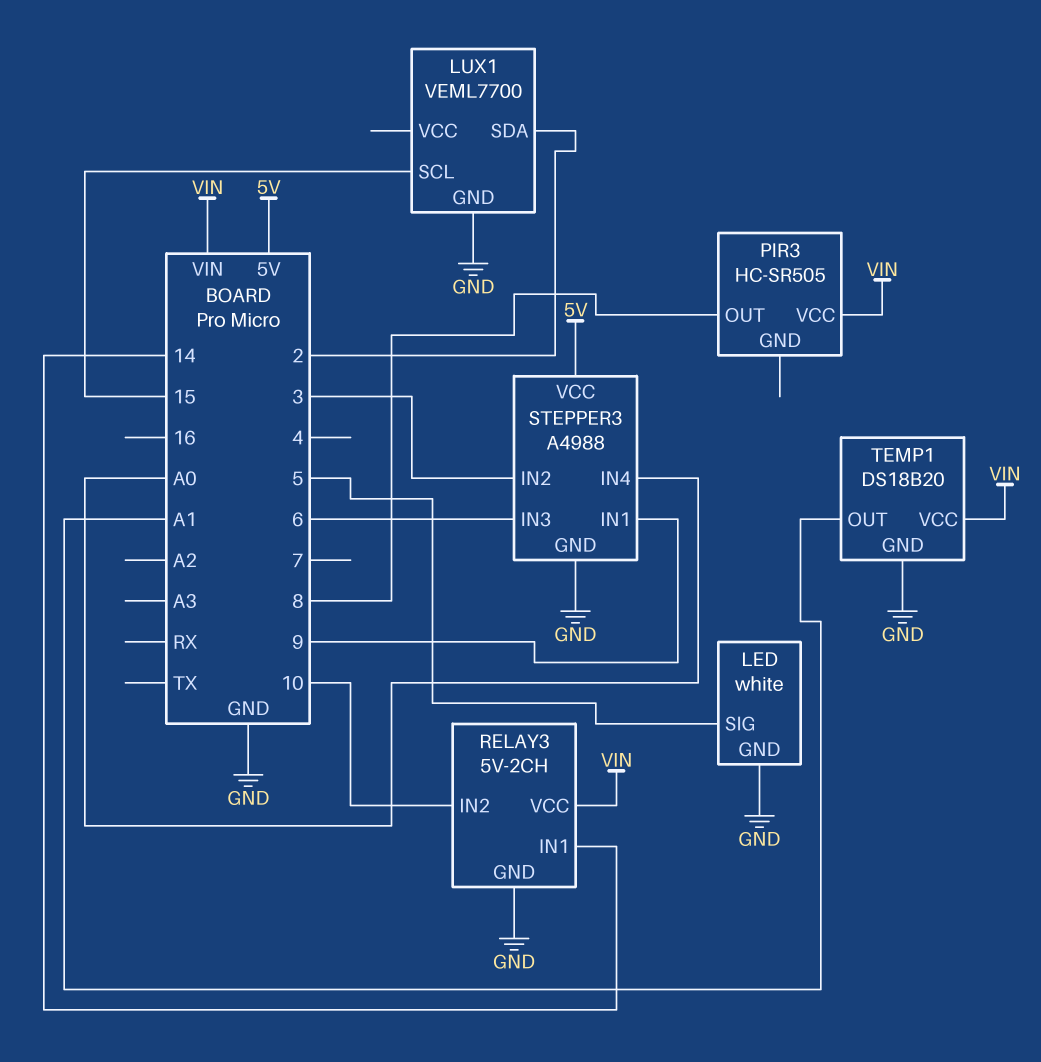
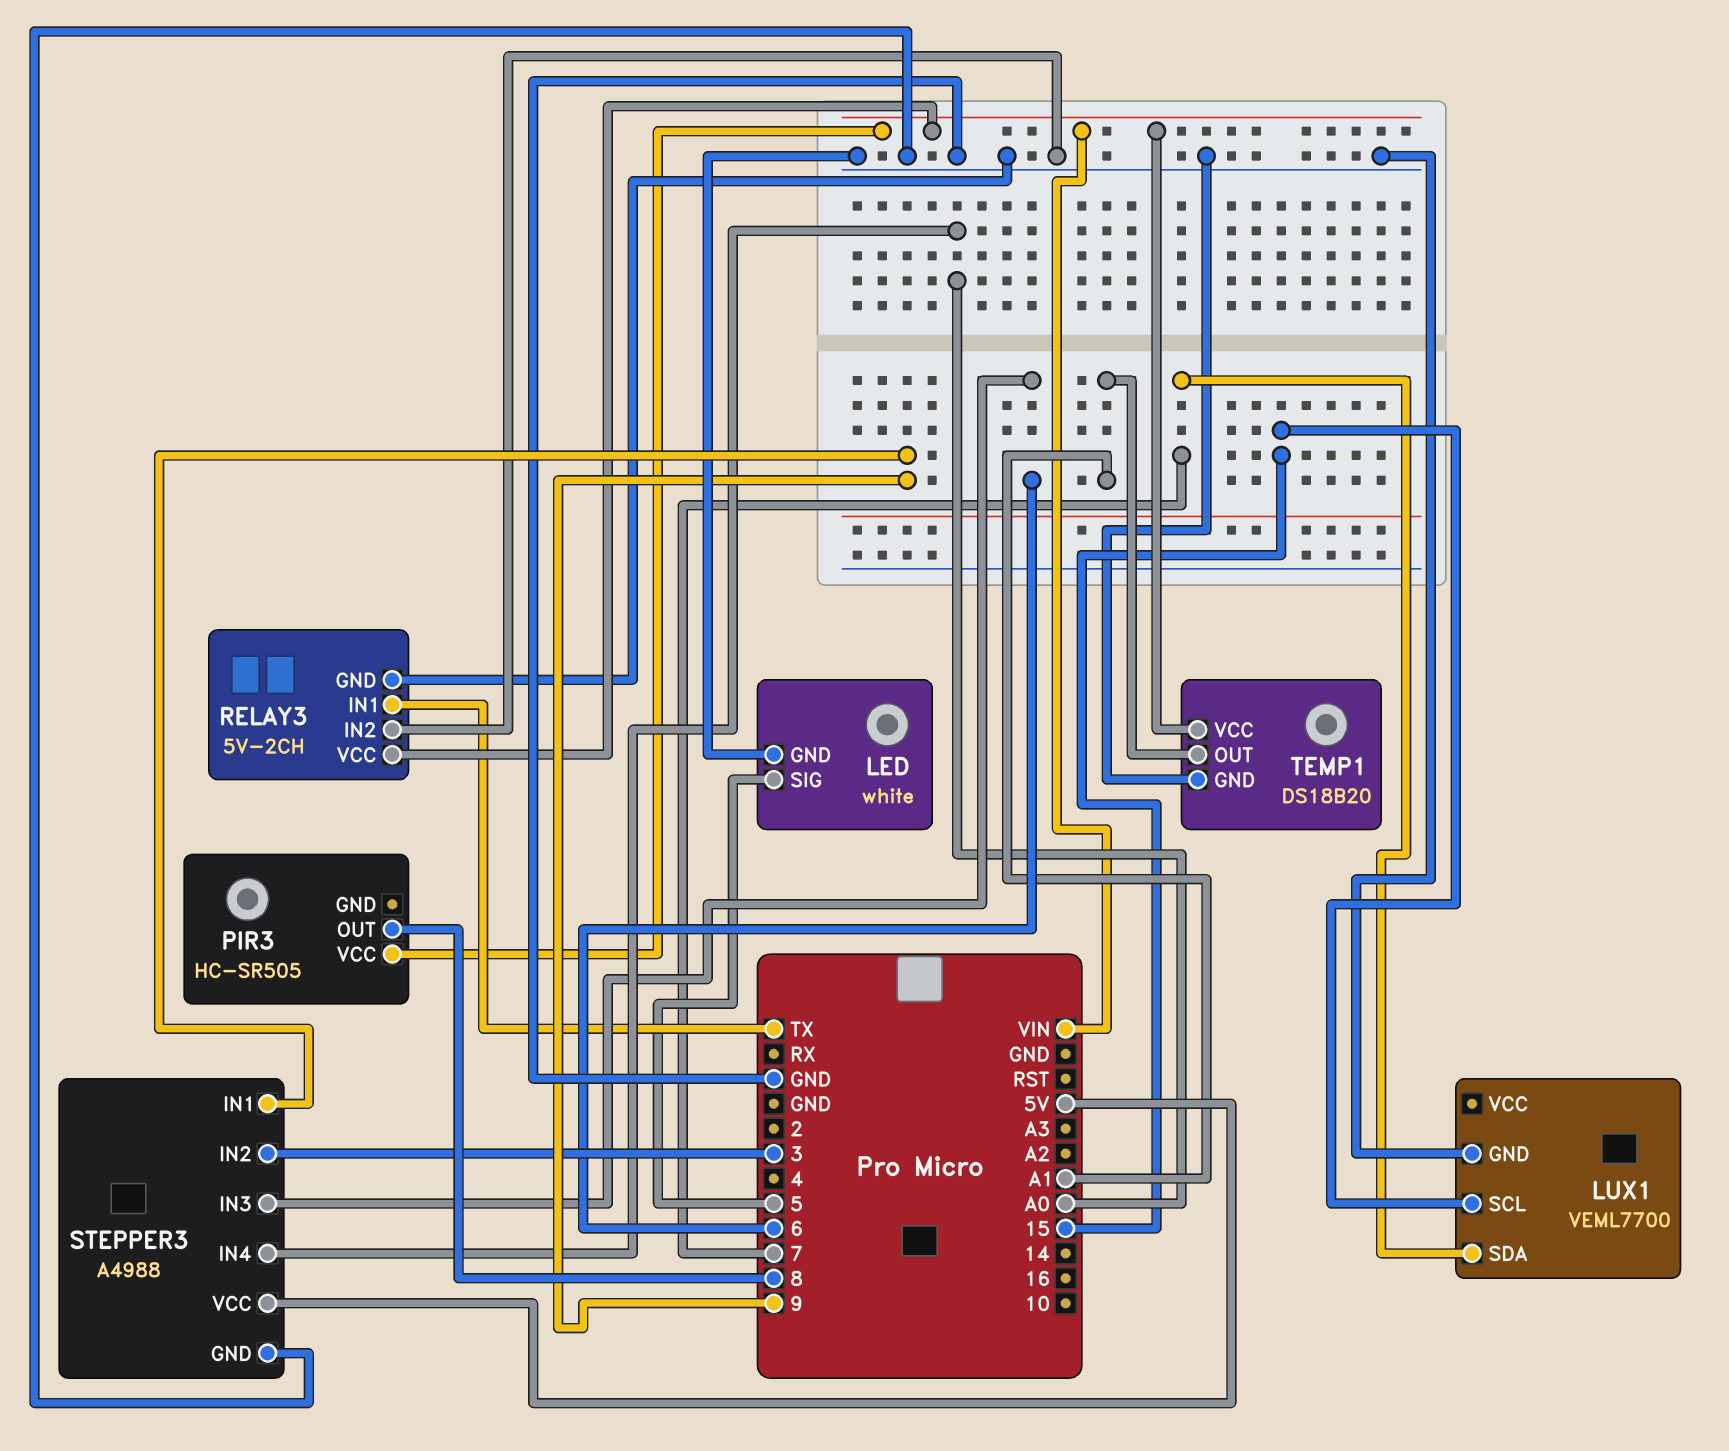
LUX1 pin SDA: 2 -> 7
RELAY3 pin IN1: 14 -> TX
RELAY3 pin IN2: 10 -> GND

